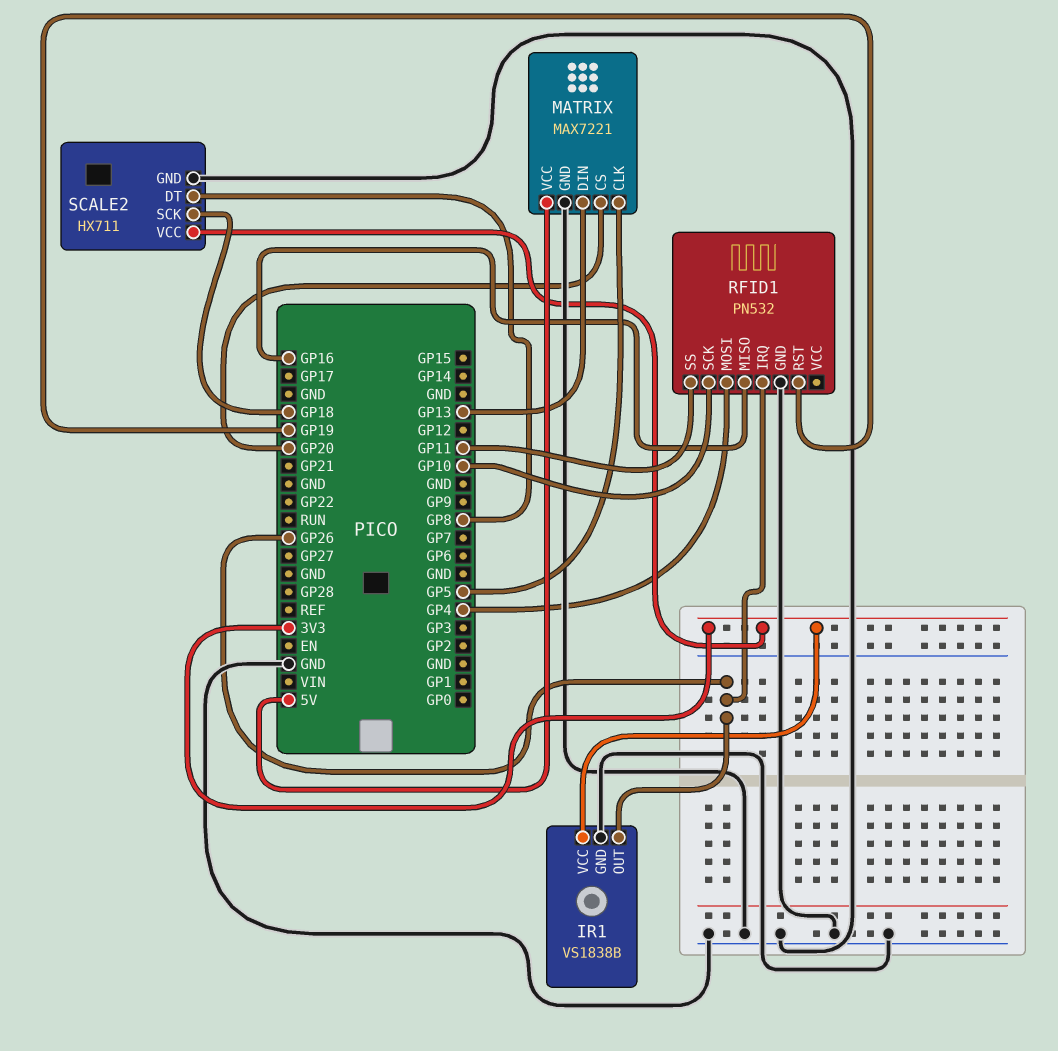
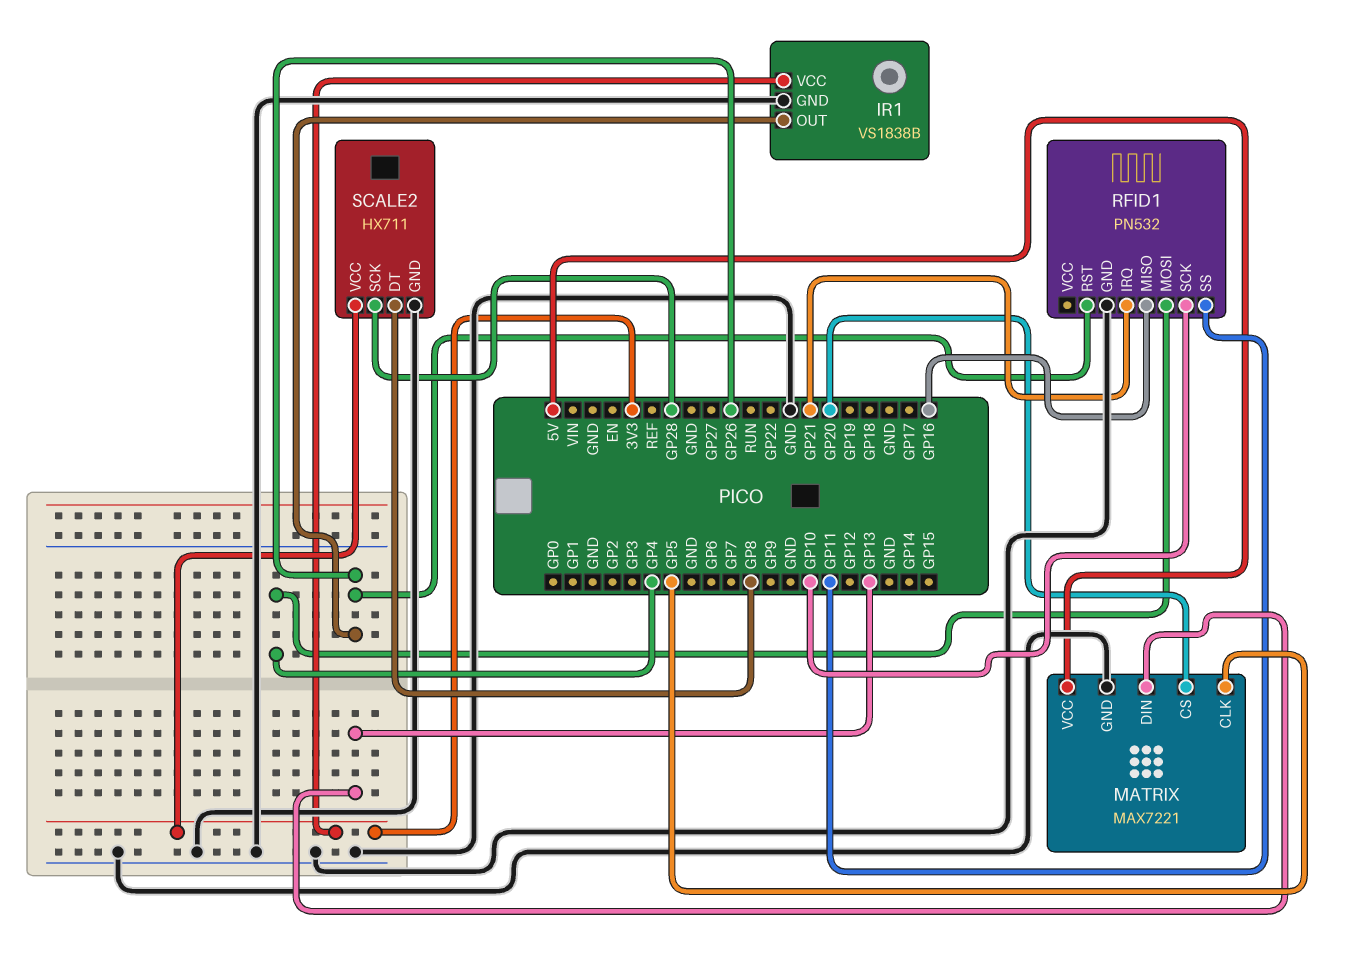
RFID1 pin IRQ: GP26 -> GP21
RFID1 pin RST: GP19 -> GP26
SCALE2 pin SCK: GP18 -> GP28

